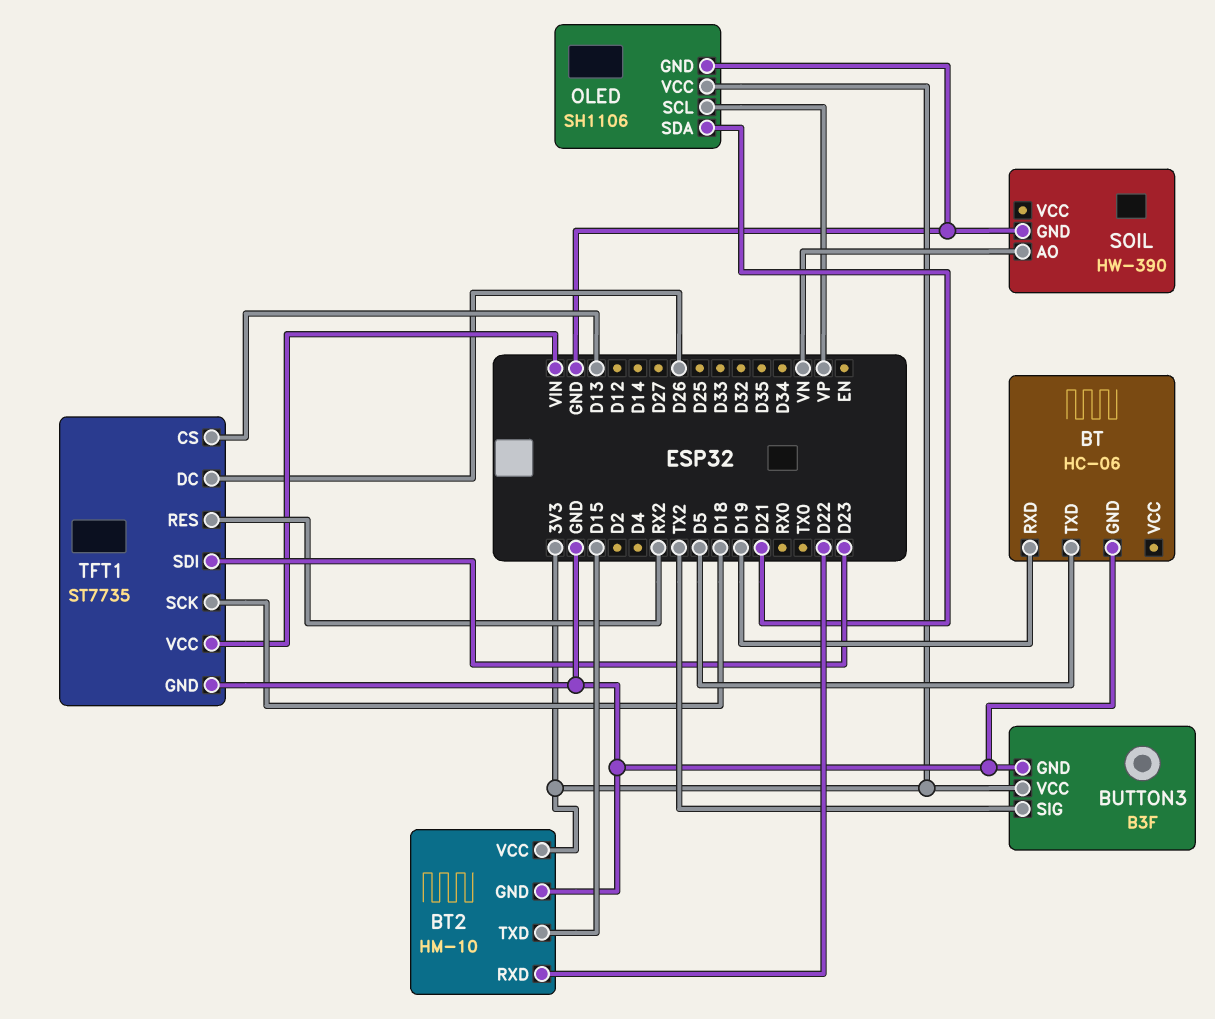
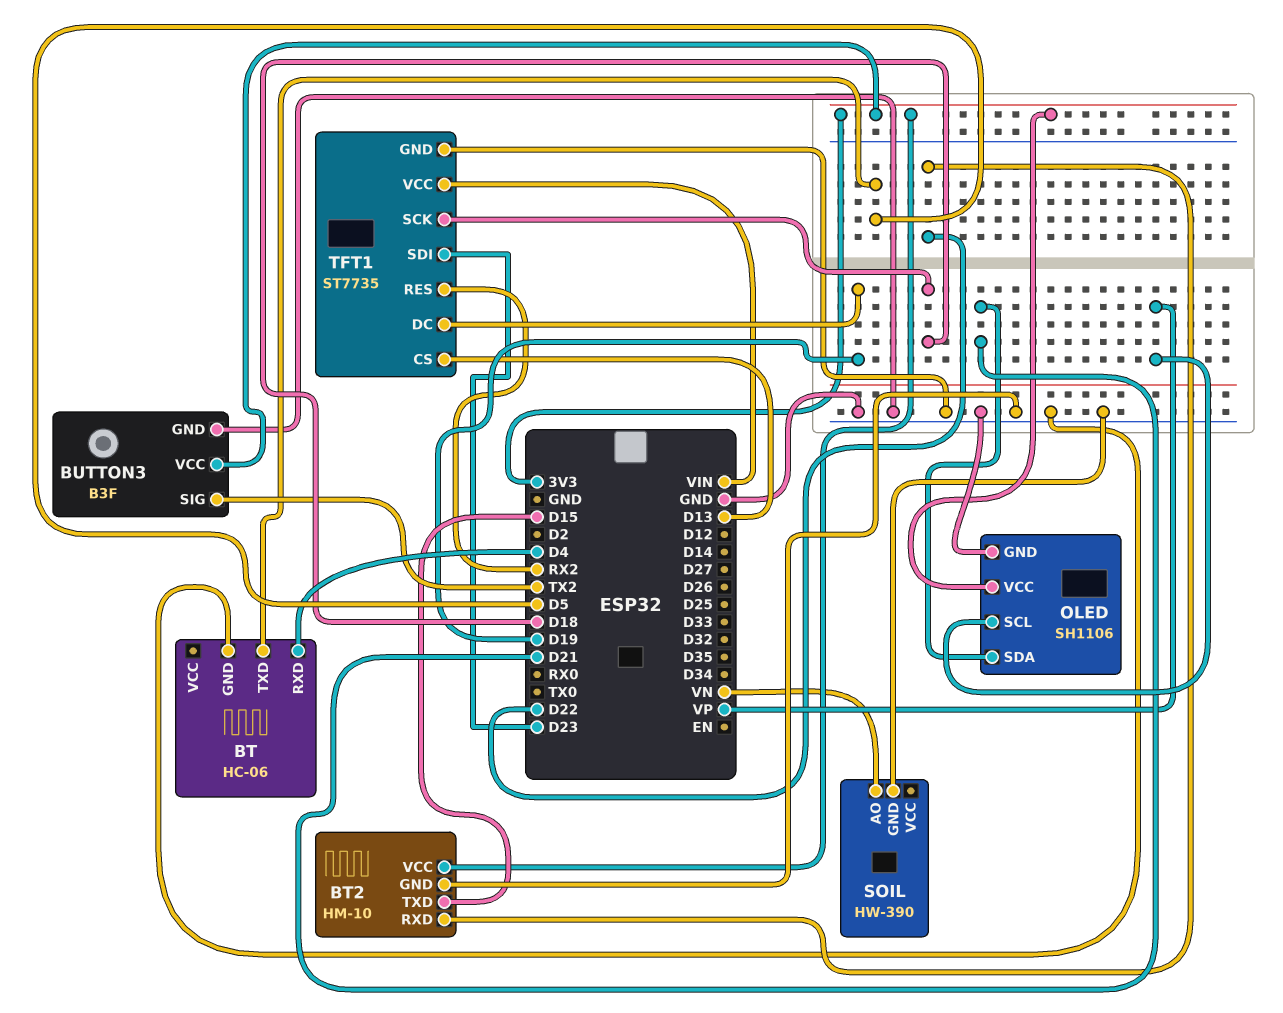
BT pin RXD: D19 -> D4
TFT1 pin DC: D26 -> D19

